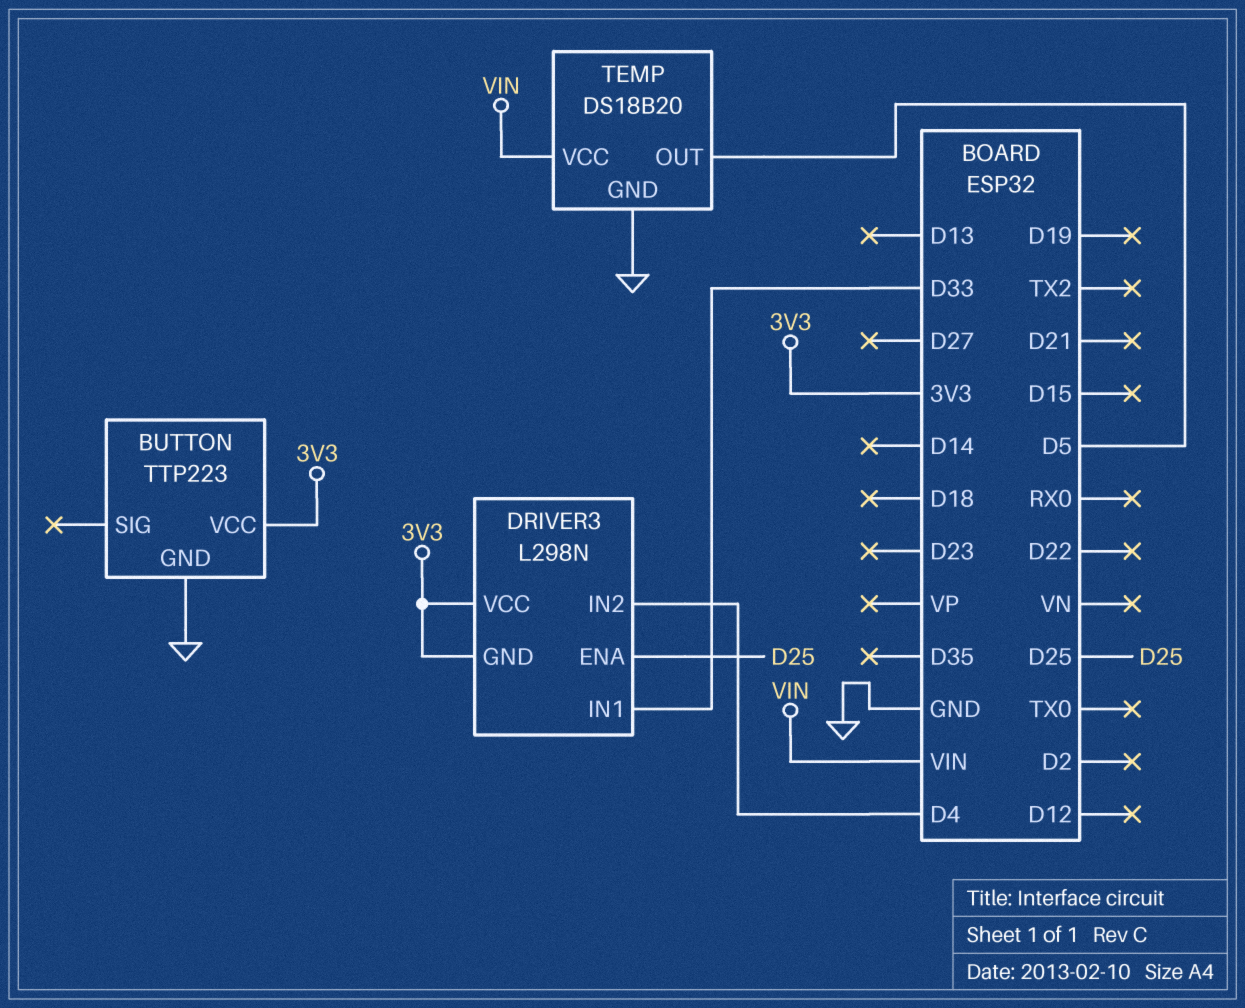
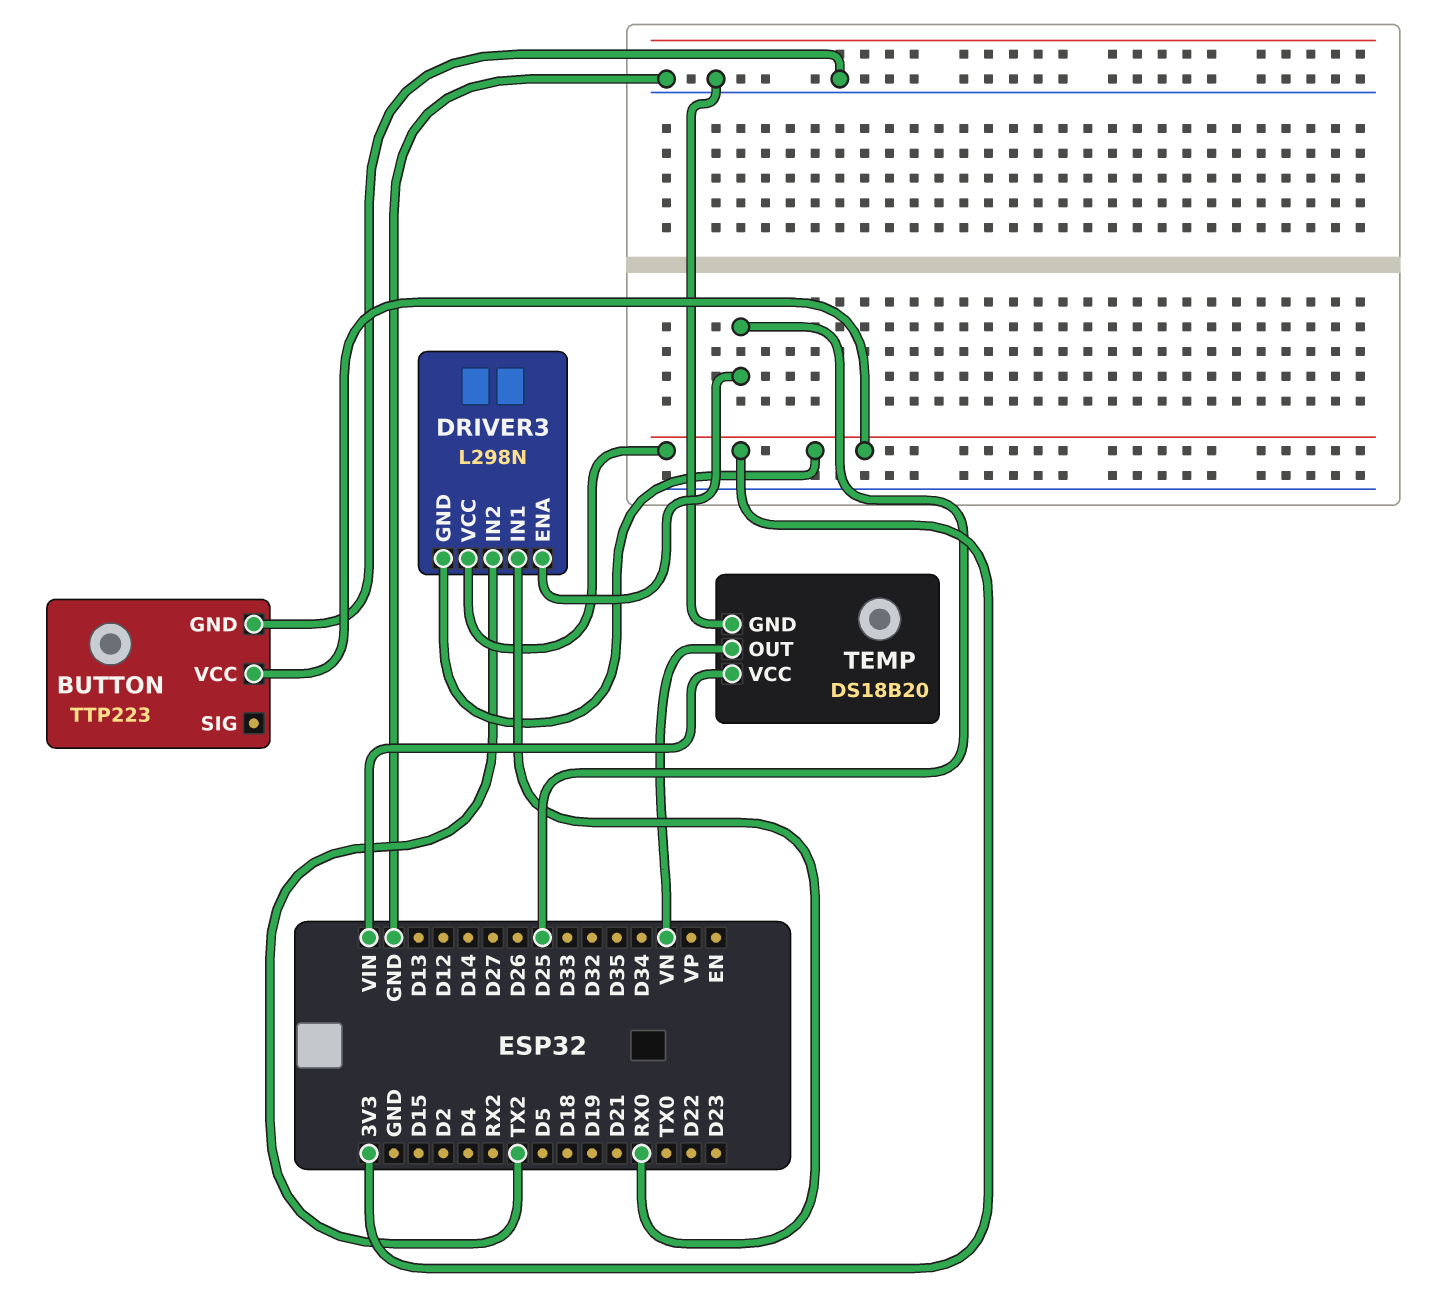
DRIVER3 pin IN1: D33 -> RX0
DRIVER3 pin IN2: D4 -> TX2
TEMP pin OUT: D5 -> VN

